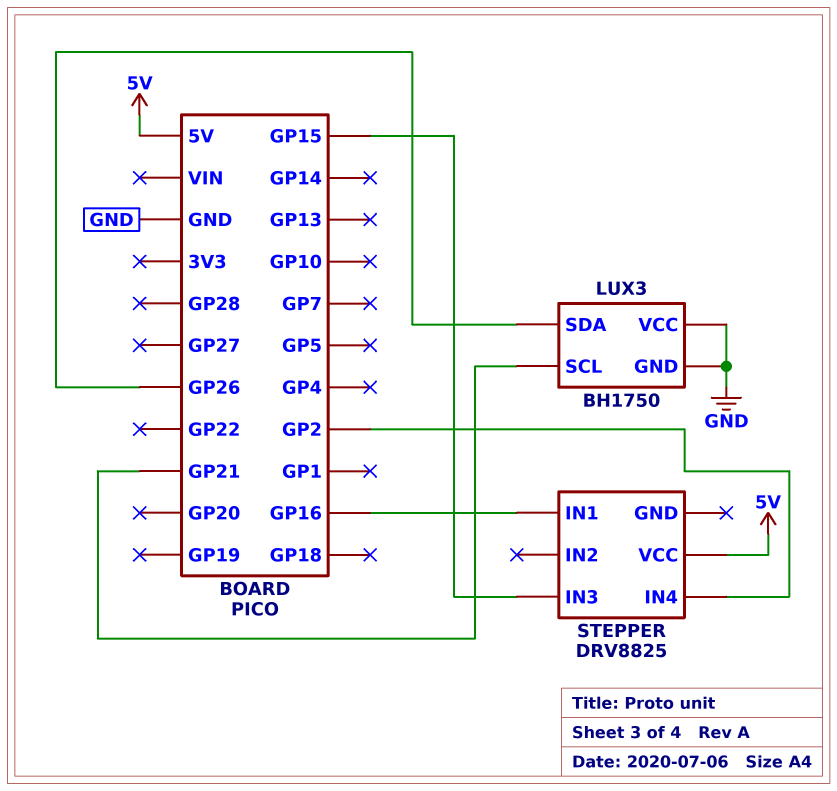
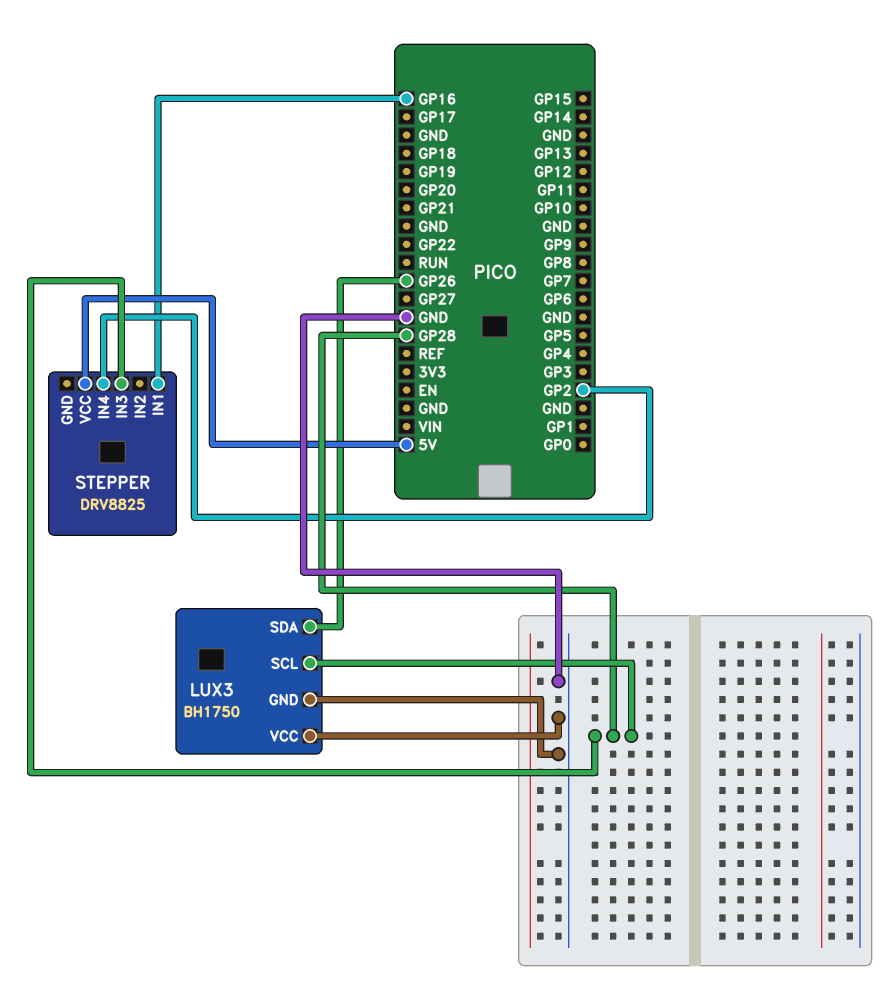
LUX3 pin SCL: GP21 -> GP28
STEPPER pin IN3: GP15 -> GP28

